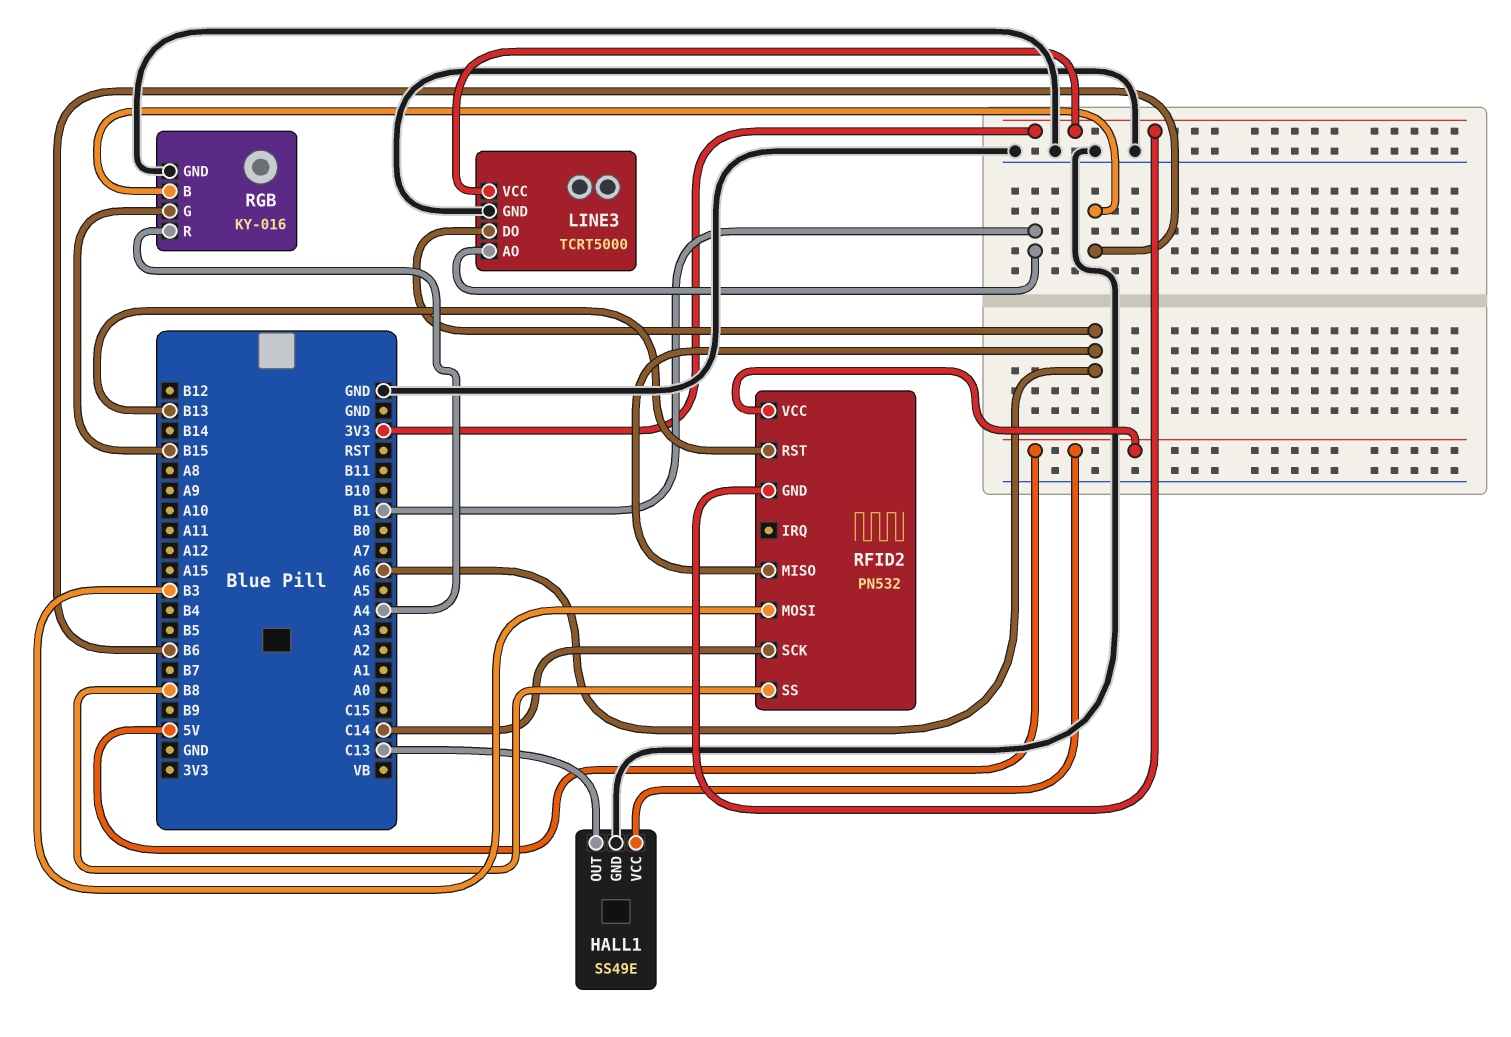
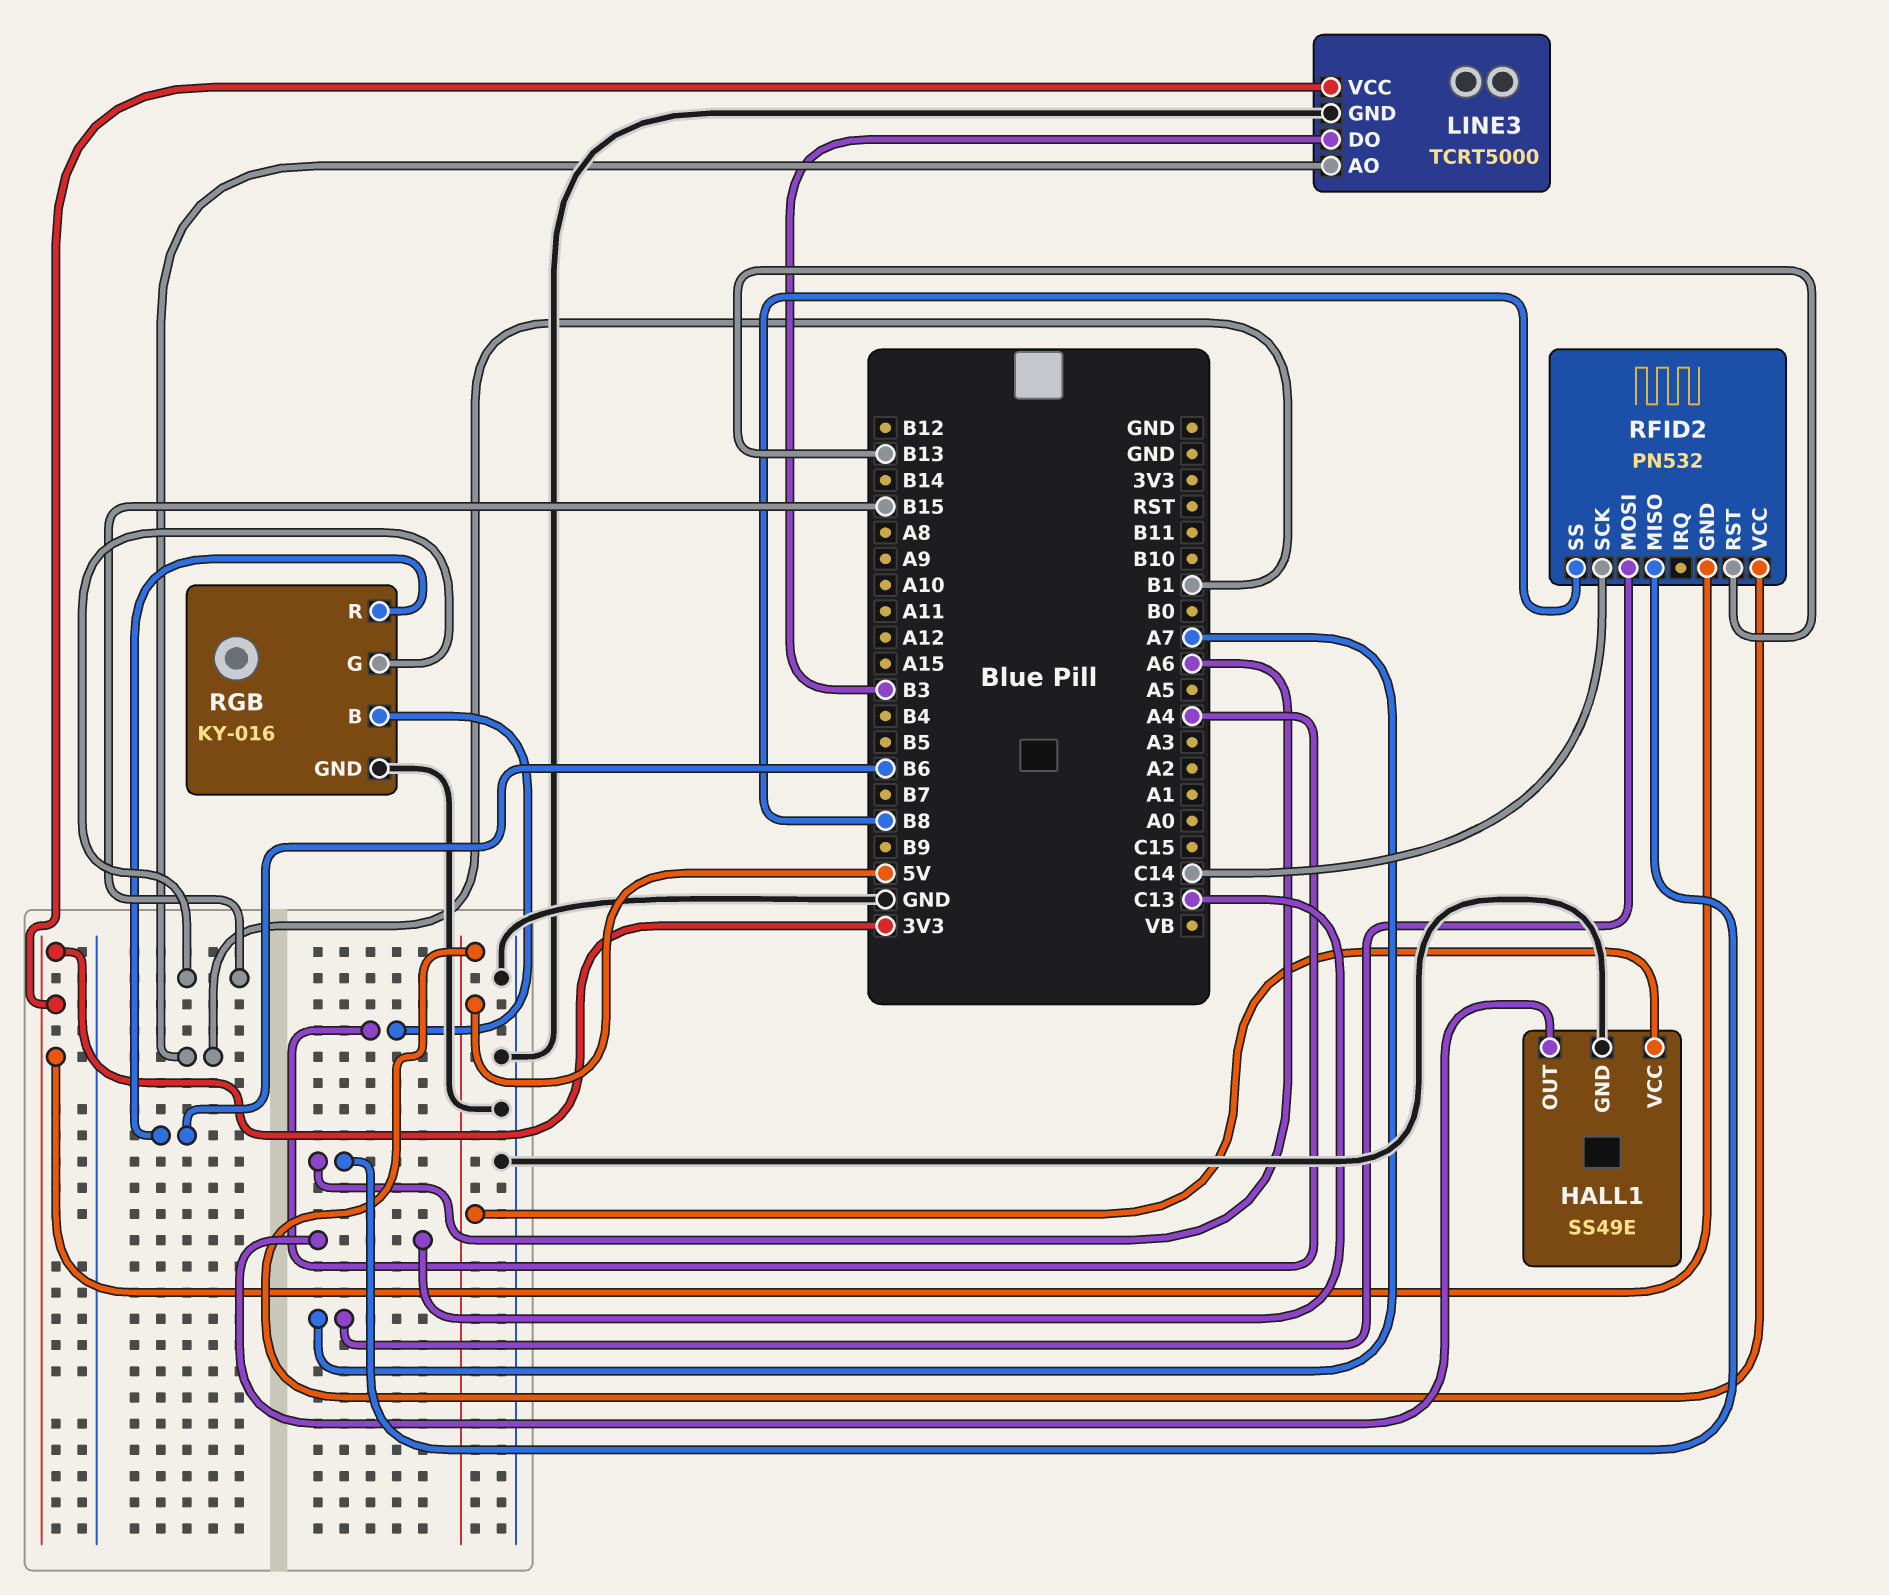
LINE3 pin DO: A6 -> B3
RFID2 pin MOSI: B3 -> A7
RGB pin B: B6 -> A4
RGB pin R: A4 -> B6

